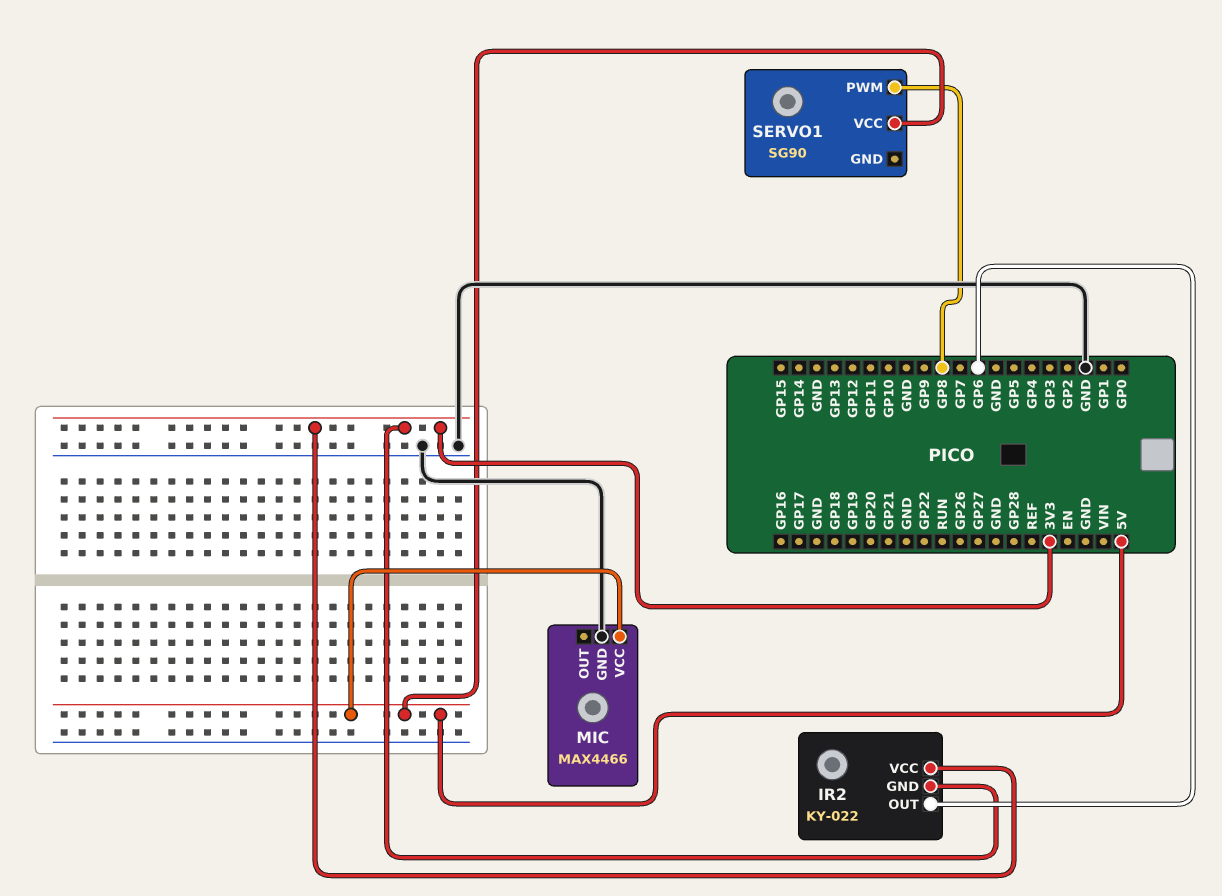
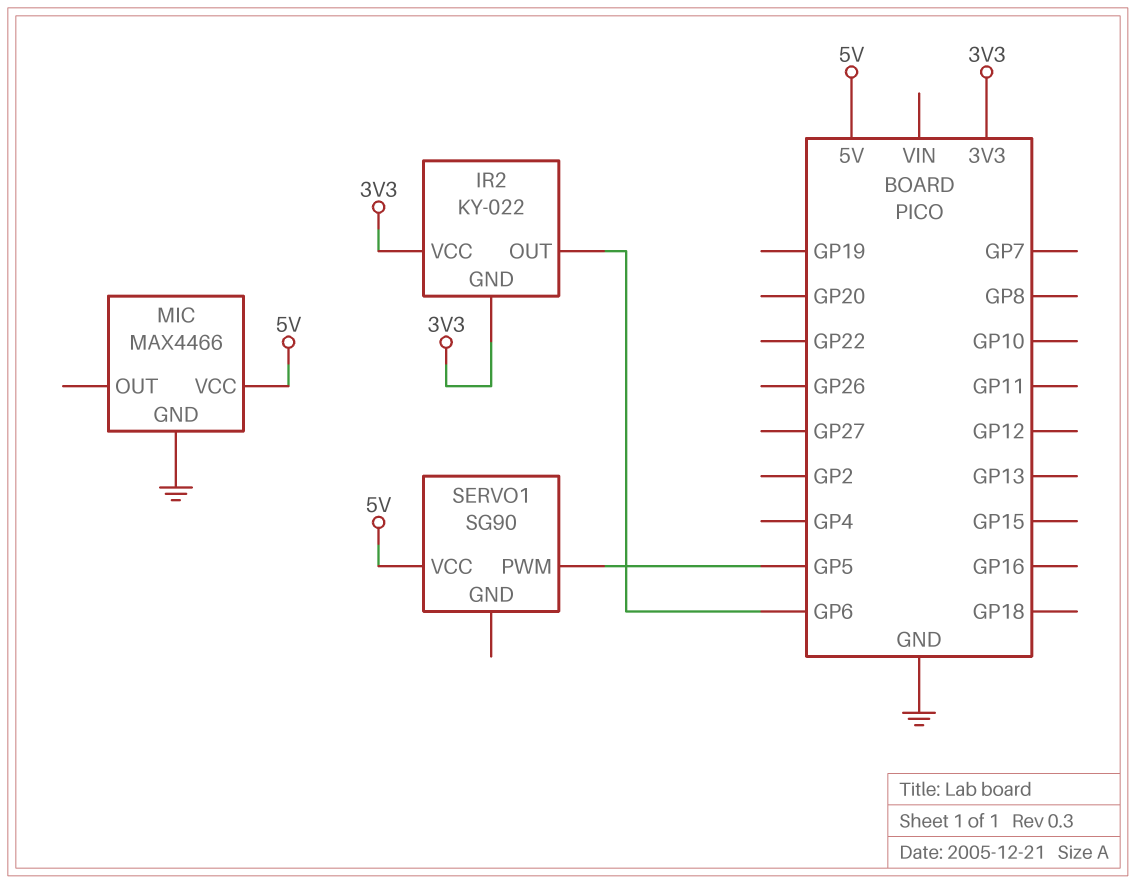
SERVO1 pin PWM: GP8 -> GP5

